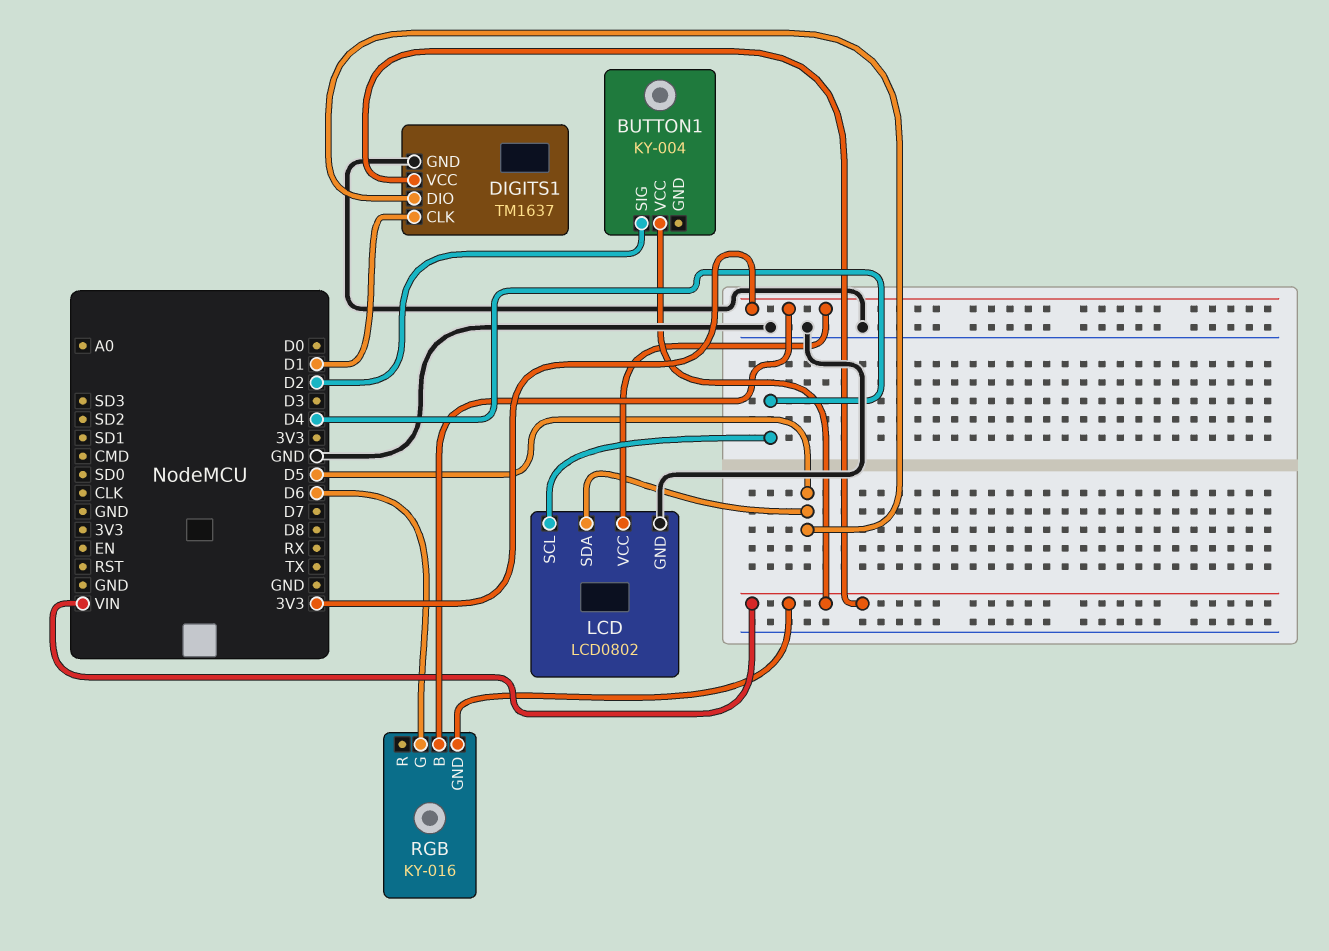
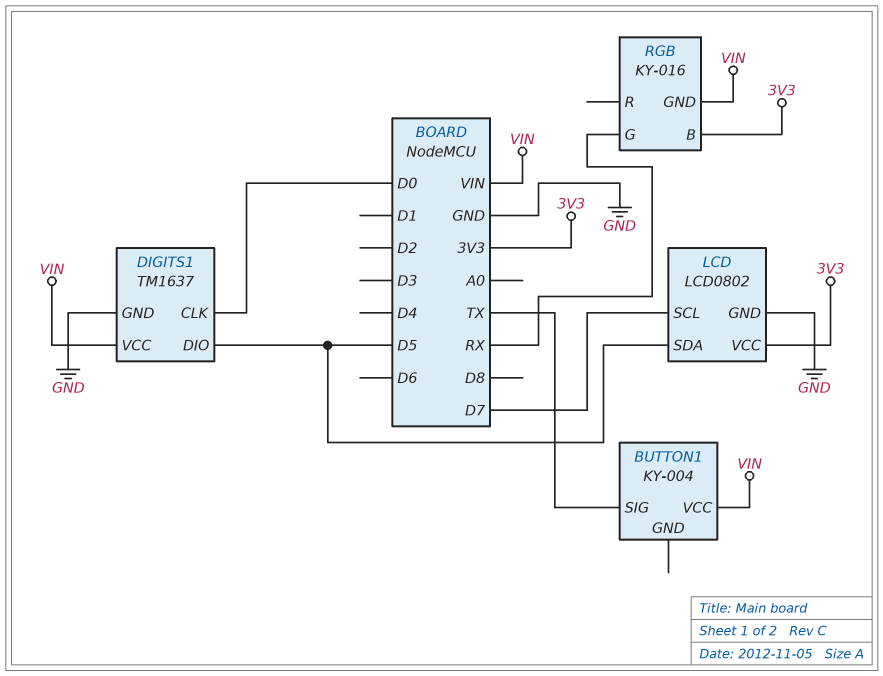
BUTTON1 pin SIG: D2 -> TX
DIGITS1 pin CLK: D1 -> D0
LCD pin SCL: D4 -> D7
RGB pin G: D6 -> RX

